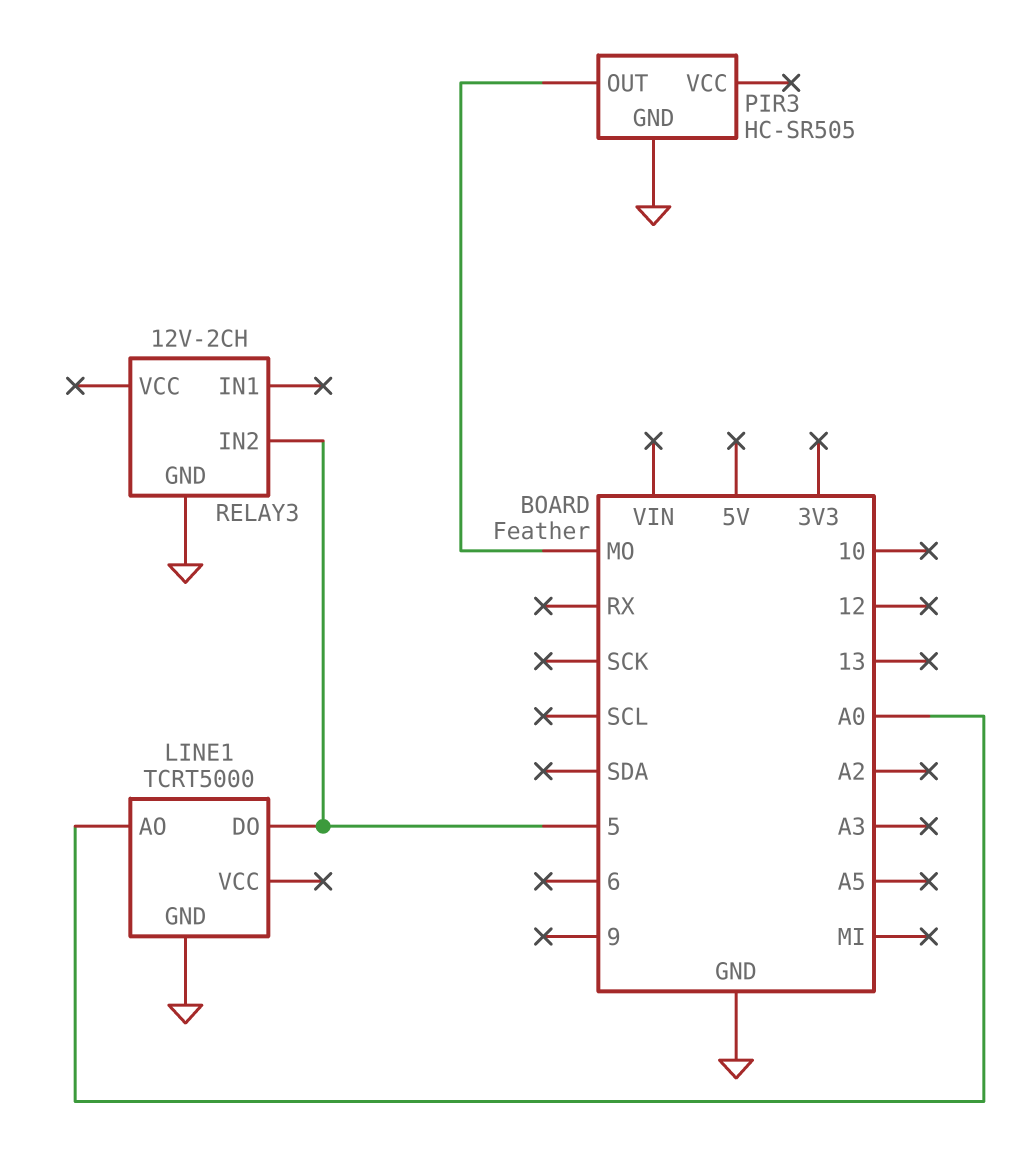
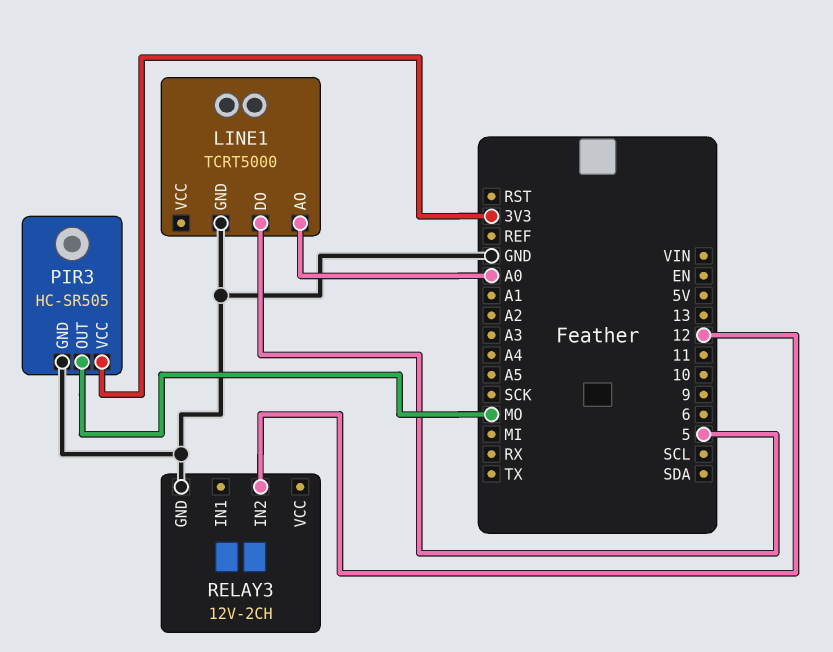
PIR3 pin VCC: none -> 3V3
RELAY3 pin IN2: 5 -> 12

